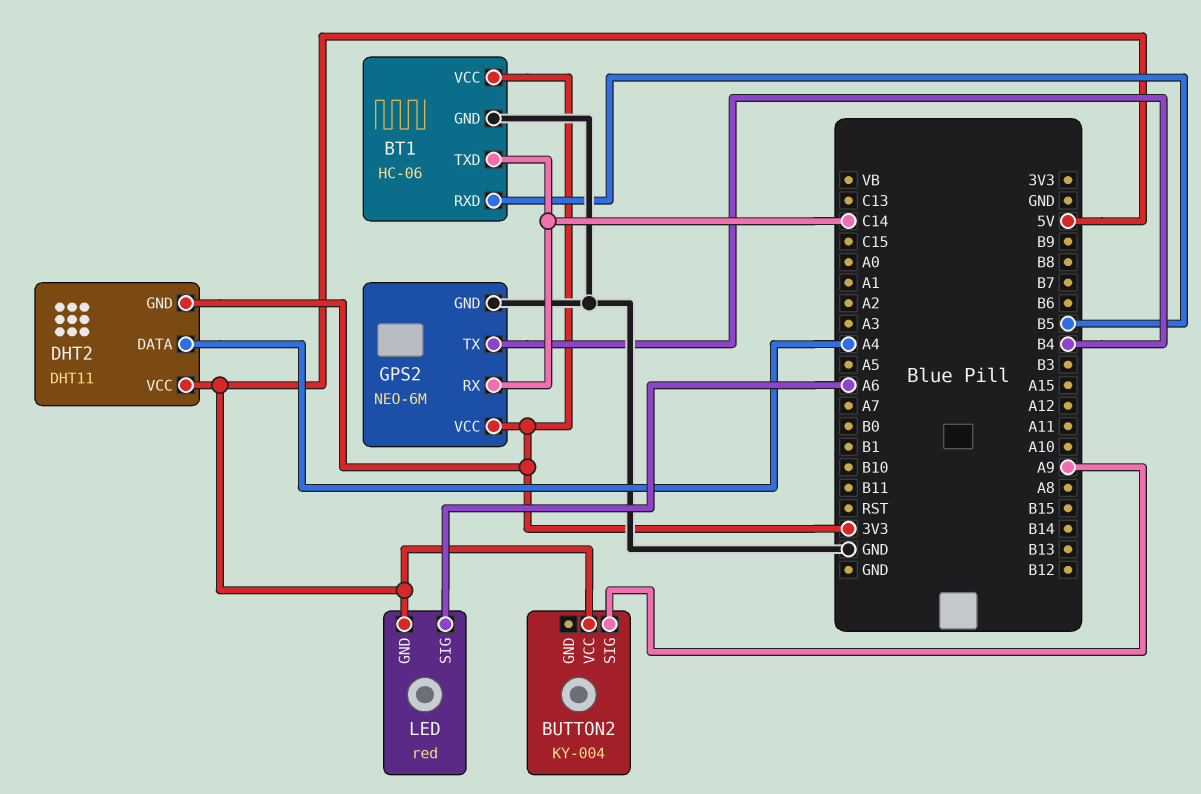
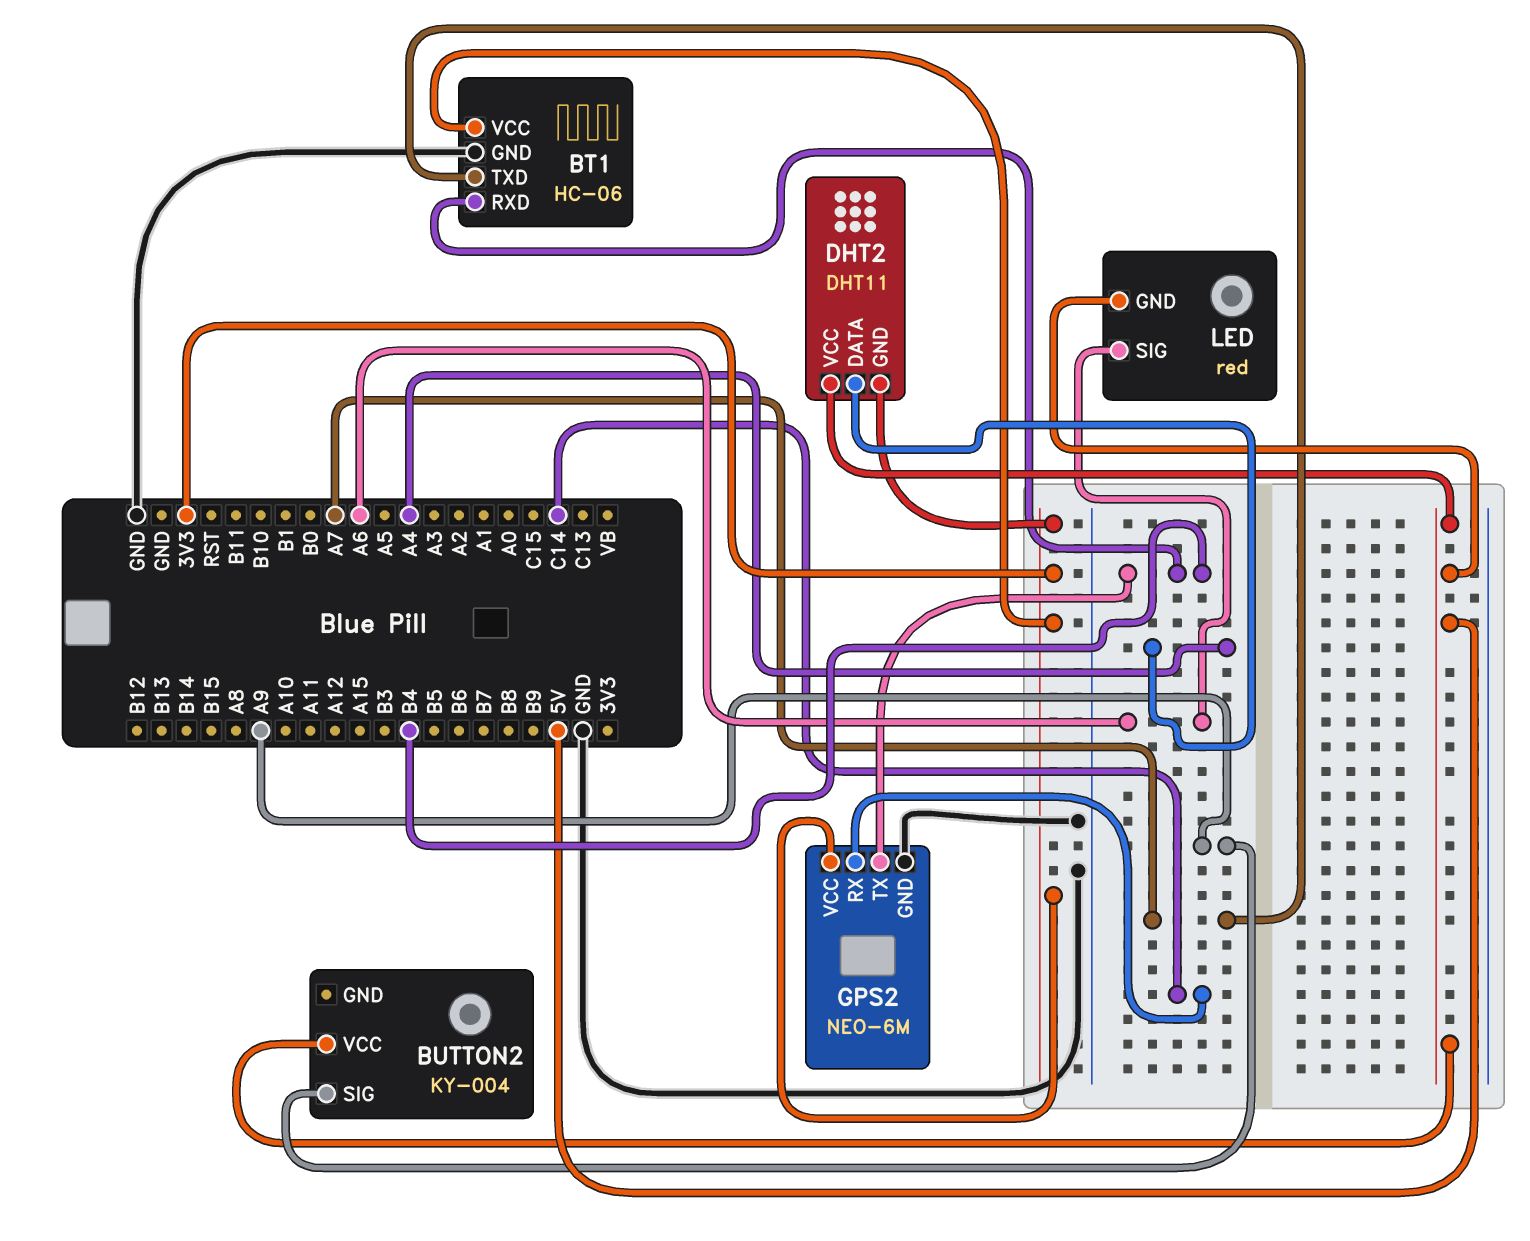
BT1 pin RXD: B5 -> B4
BT1 pin TXD: C14 -> A7

